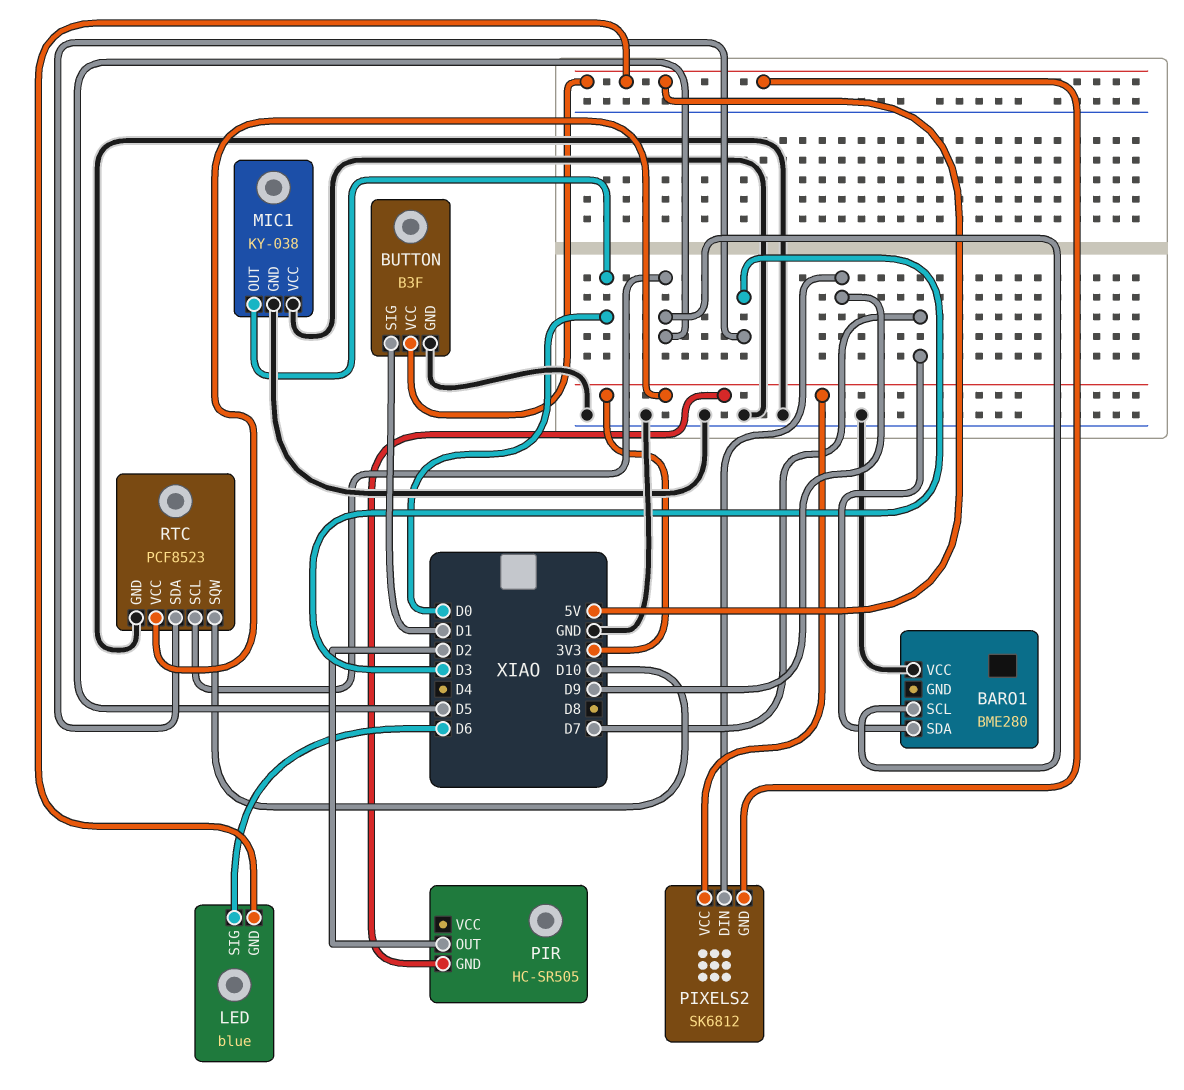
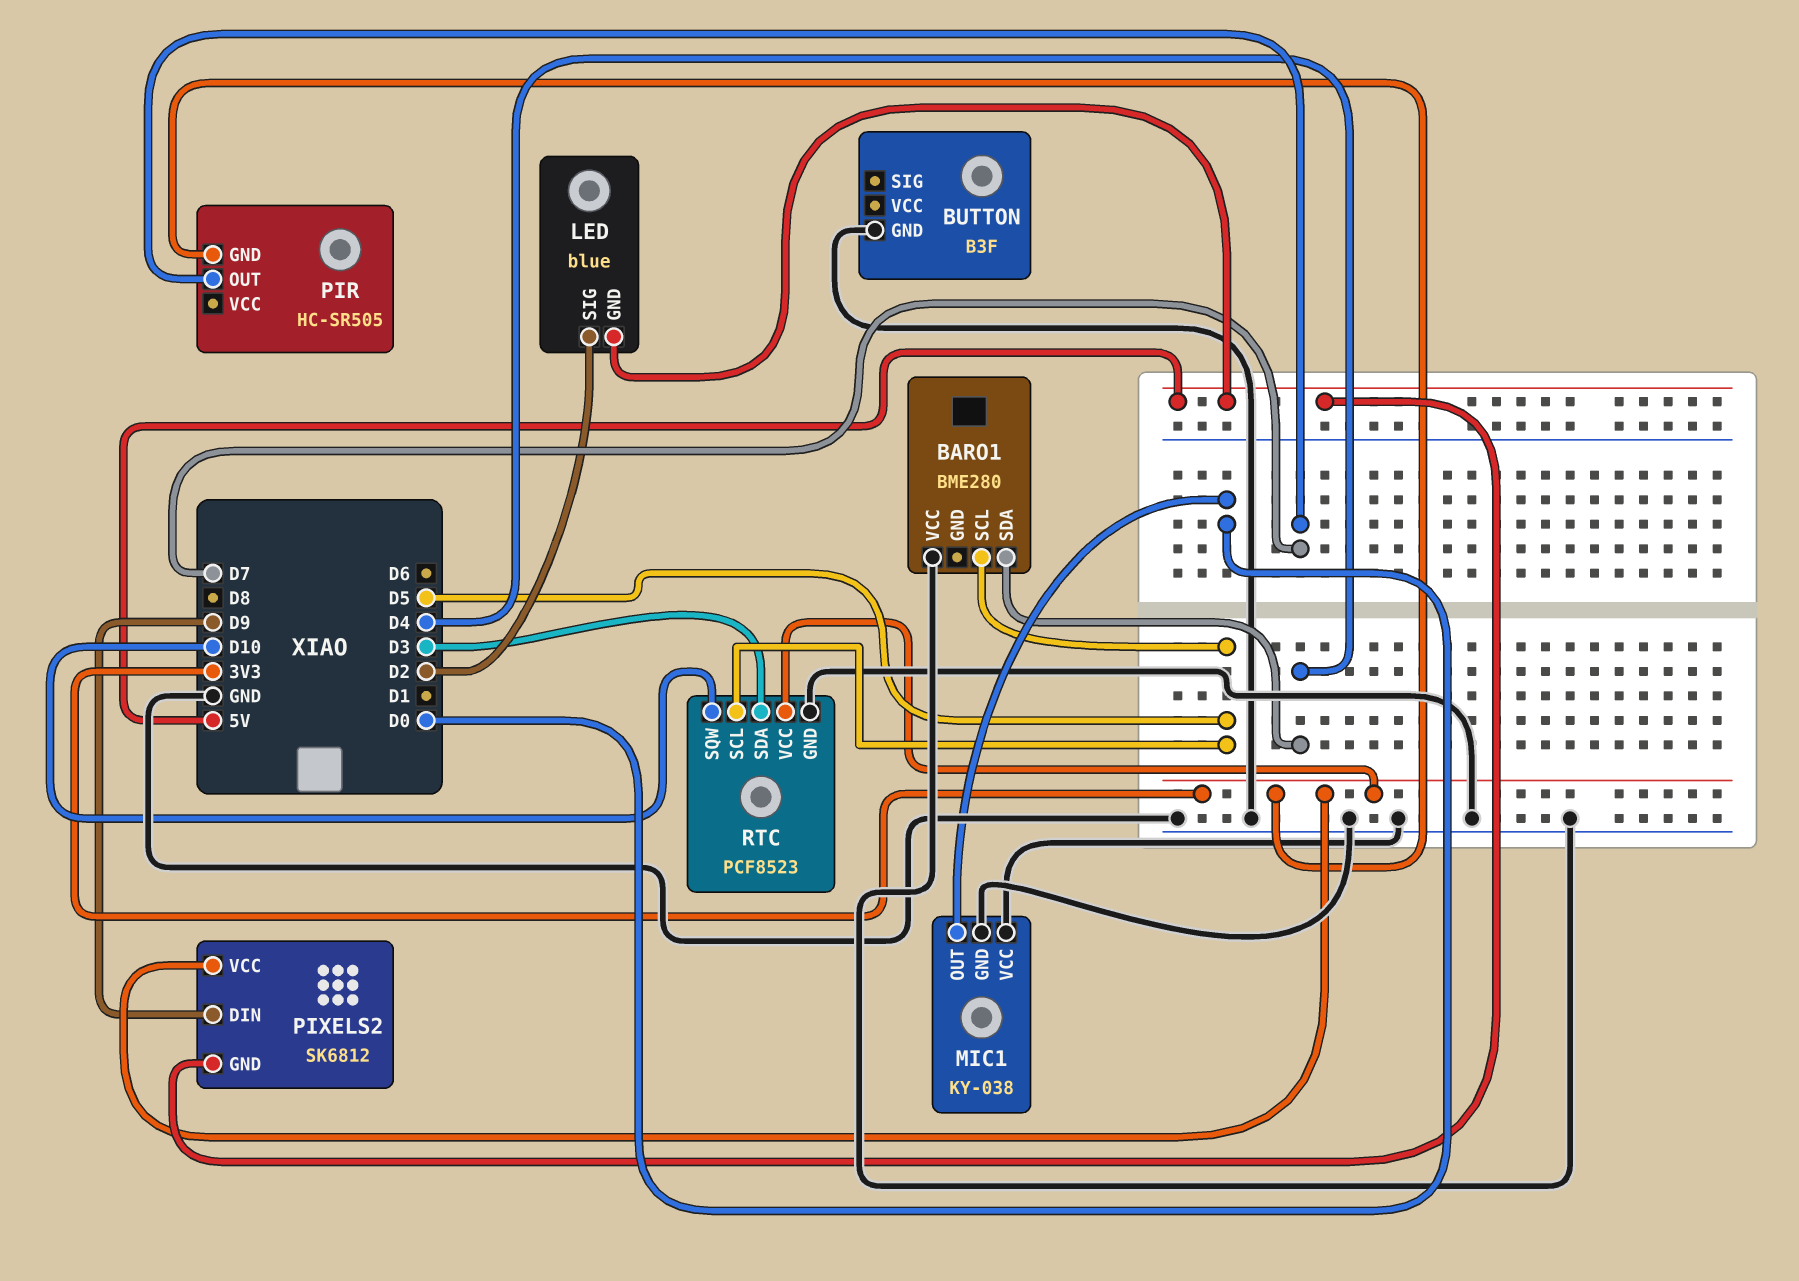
BARO1 pin SDA: D7 -> D4
BUTTON pin SIG: D1 -> none
BUTTON pin VCC: 5V -> none
LED pin SIG: D6 -> D2
PIR pin OUT: D2 -> D7

